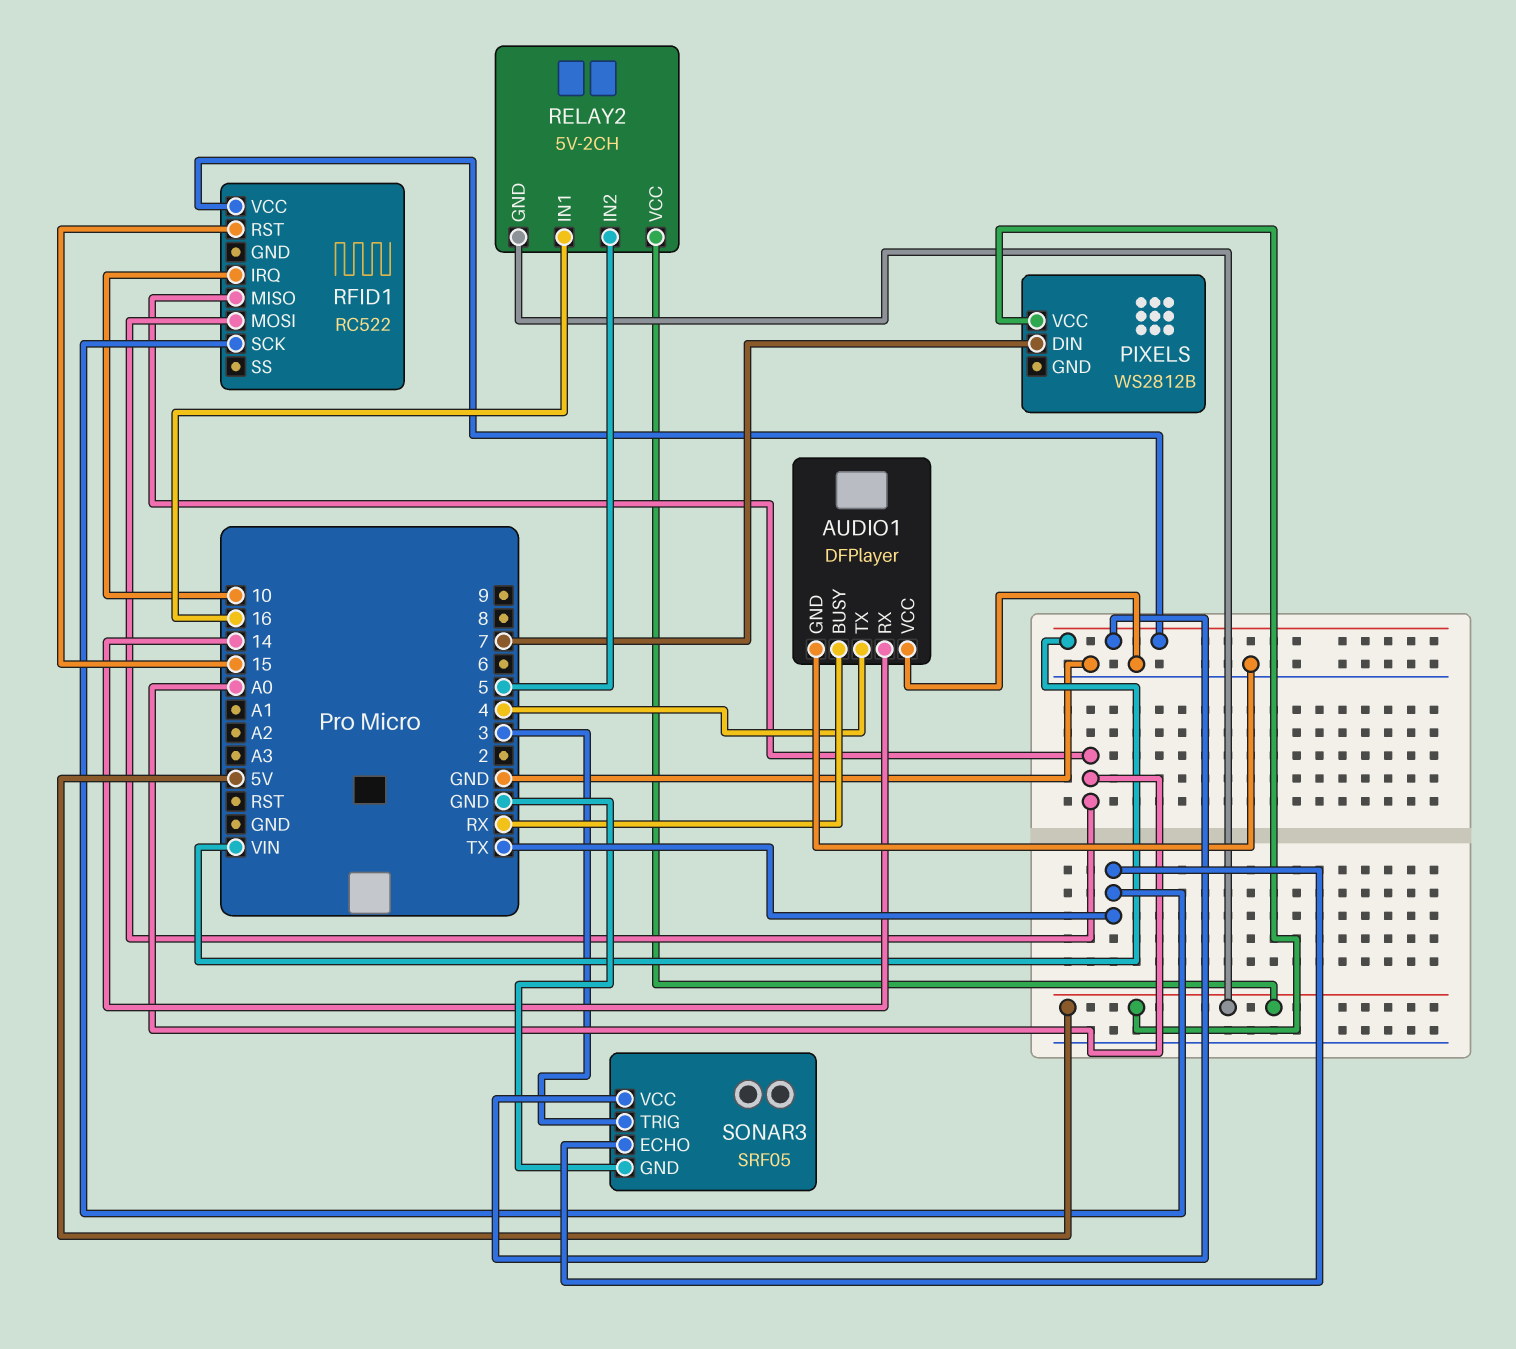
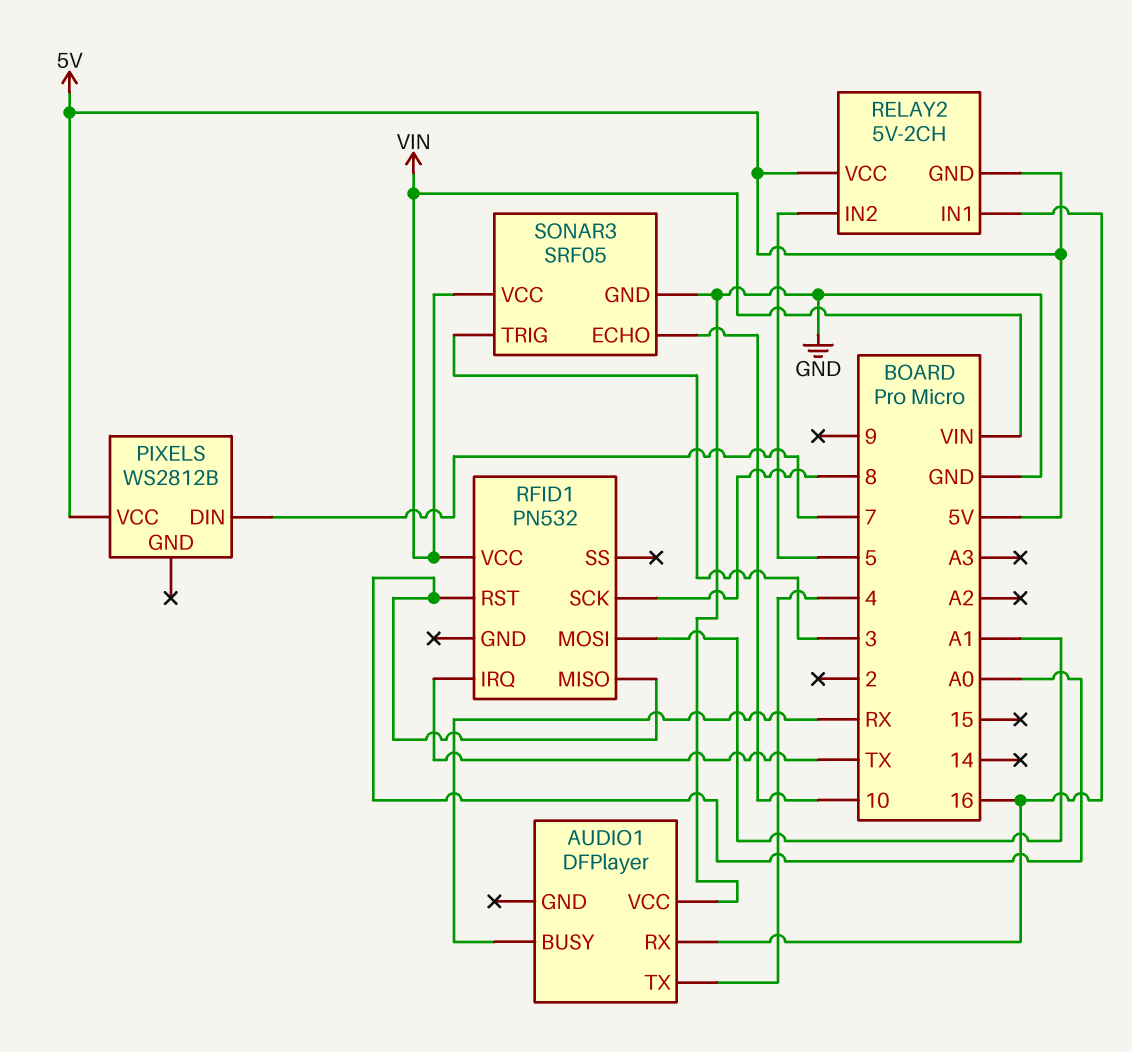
AUDIO1 pin GND: GND -> none
AUDIO1 pin RX: 14 -> 16
RFID1: RC522 -> PN532
RFID1 pin IRQ: 10 -> TX
RFID1 pin MOSI: A0 -> A1
RFID1 pin RST: 15 -> A0
RFID1 pin SCK: TX -> 8
SONAR3 pin ECHO: TX -> 10

